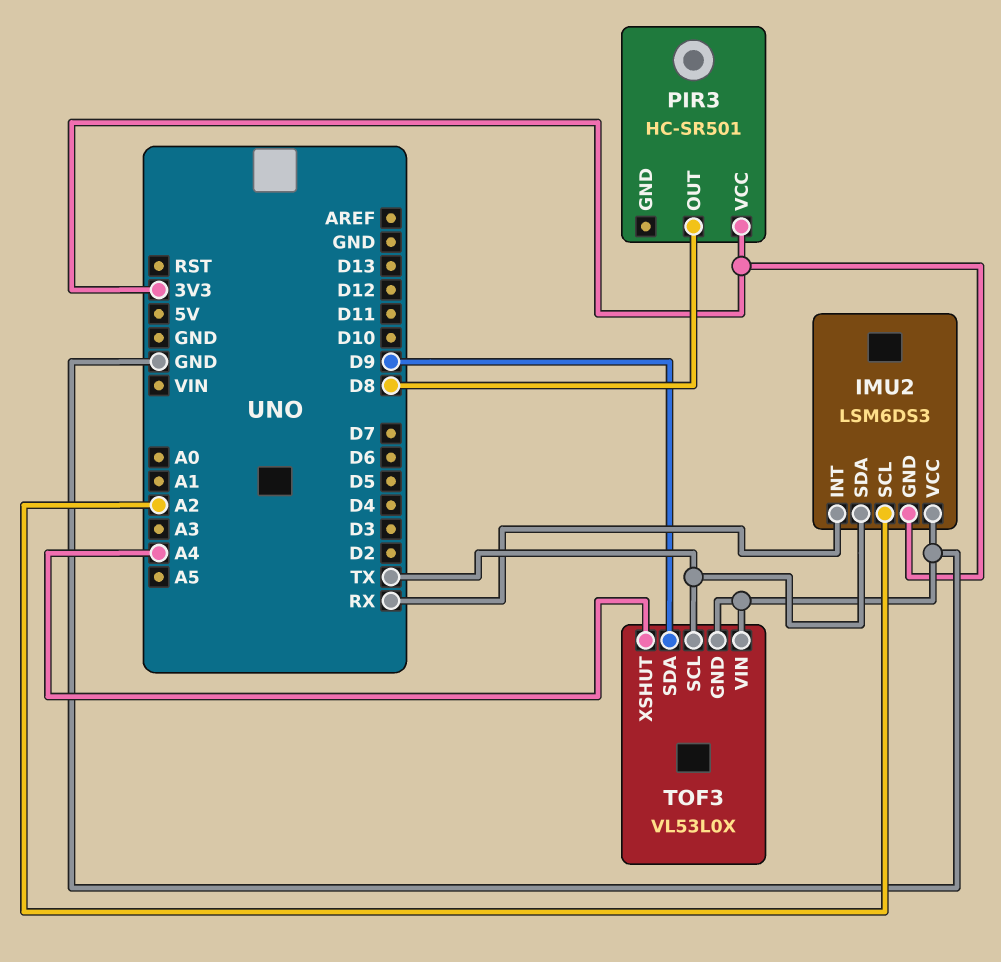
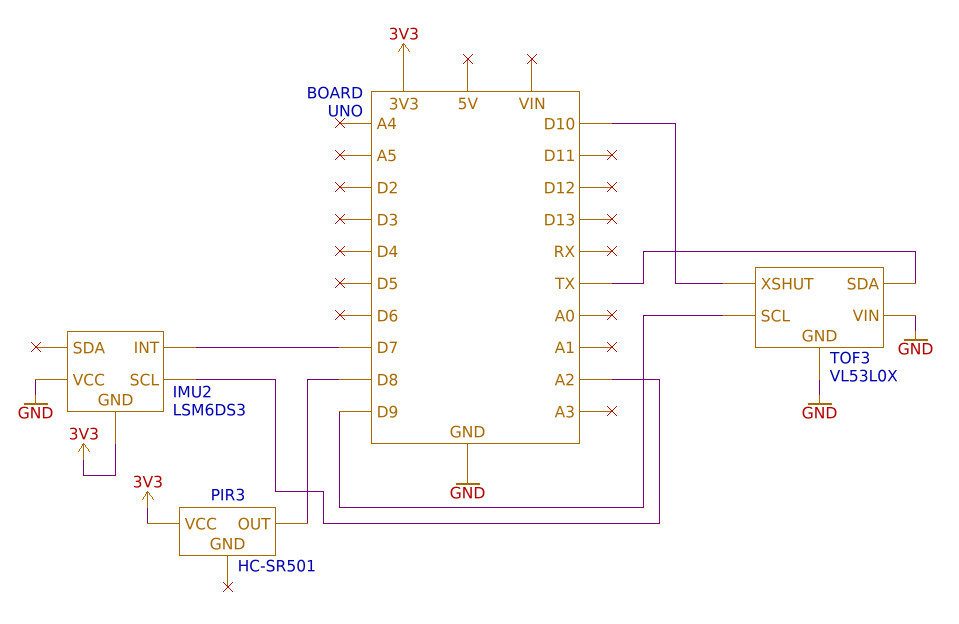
IMU2 pin INT: RX -> D7
IMU2 pin SDA: TX -> none
TOF3 pin SCL: TX -> D9
TOF3 pin SDA: D9 -> TX
TOF3 pin XSHUT: A4 -> D10

